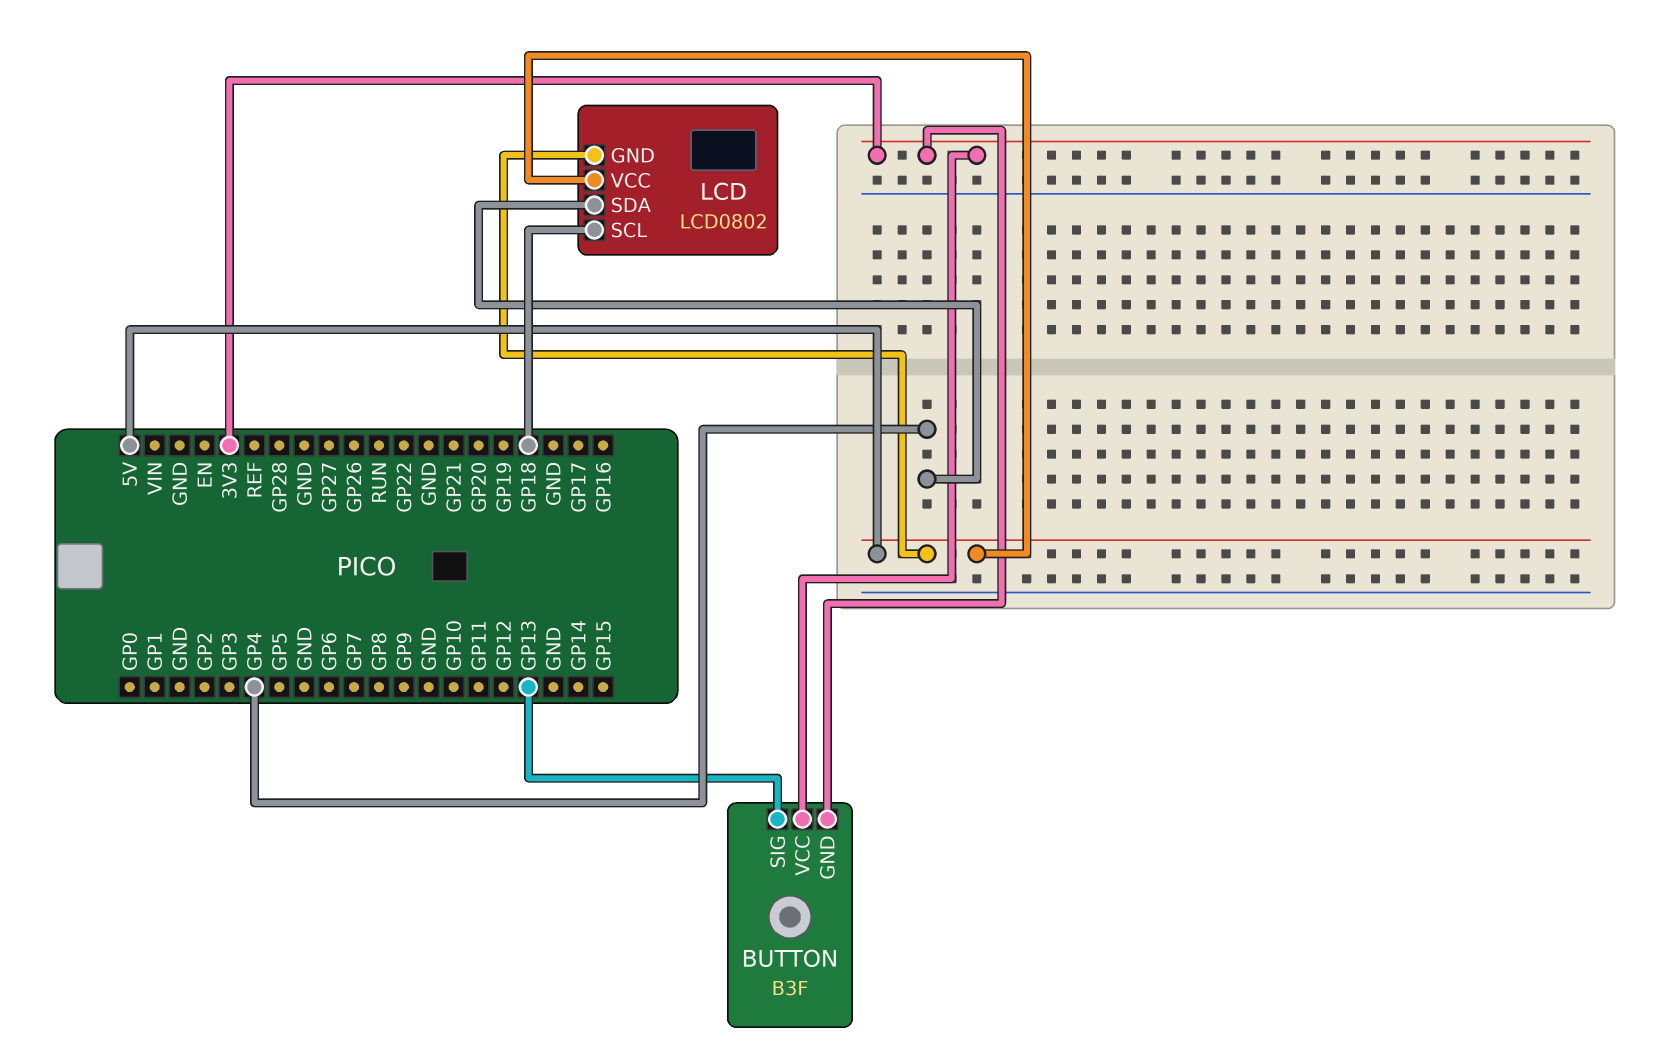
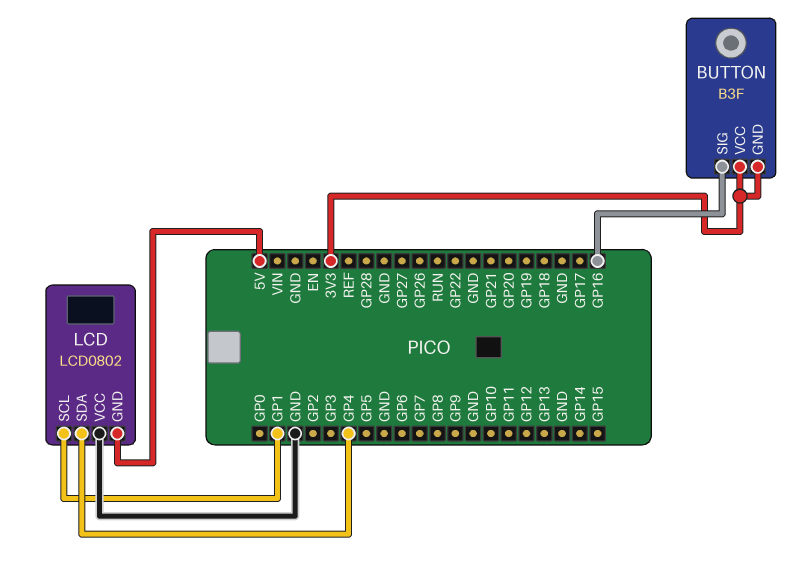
BUTTON pin SIG: GP13 -> GP16
LCD pin SCL: GP18 -> GP1
LCD pin VCC: 5V -> GND

